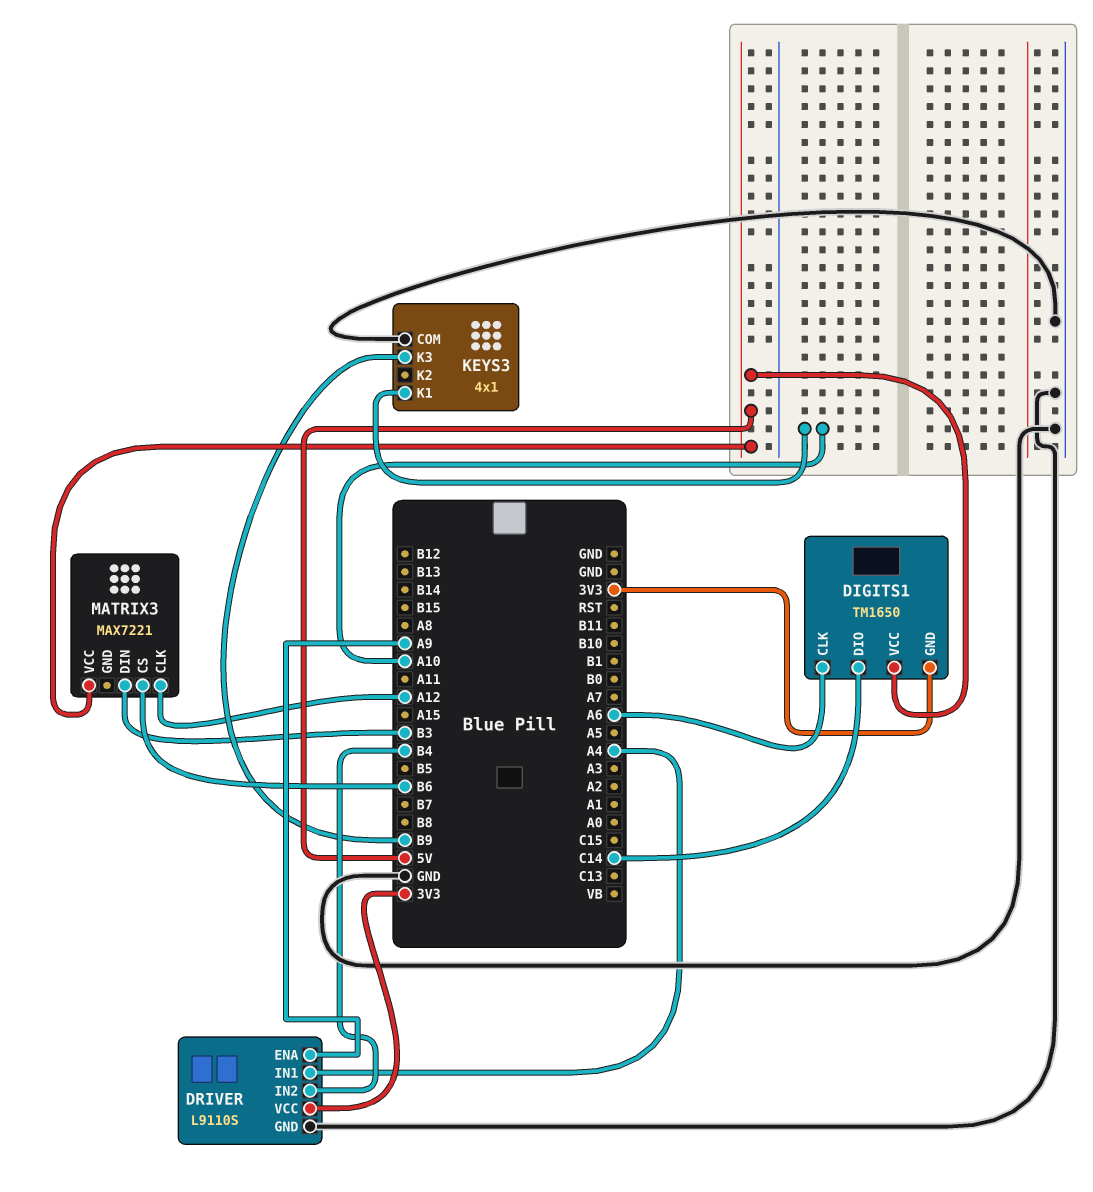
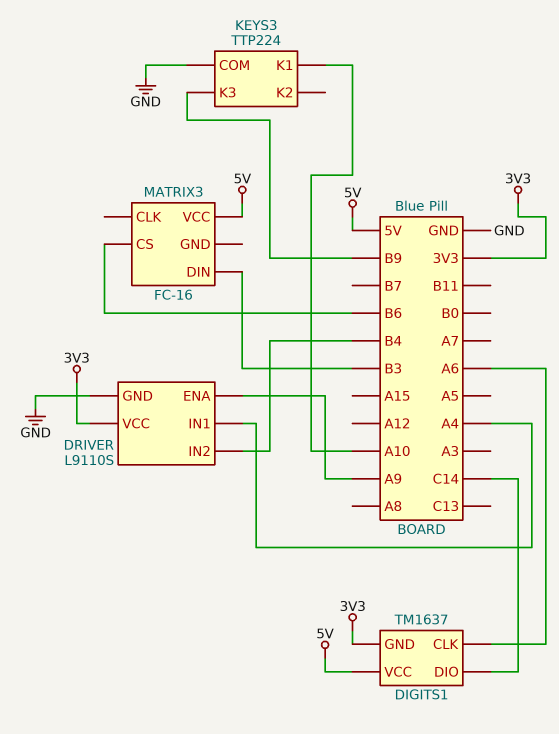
DIGITS1: TM1650 -> TM1637
KEYS3: 4x1 -> TTP224
MATRIX3: MAX7221 -> FC-16
MATRIX3 pin CLK: A12 -> none

